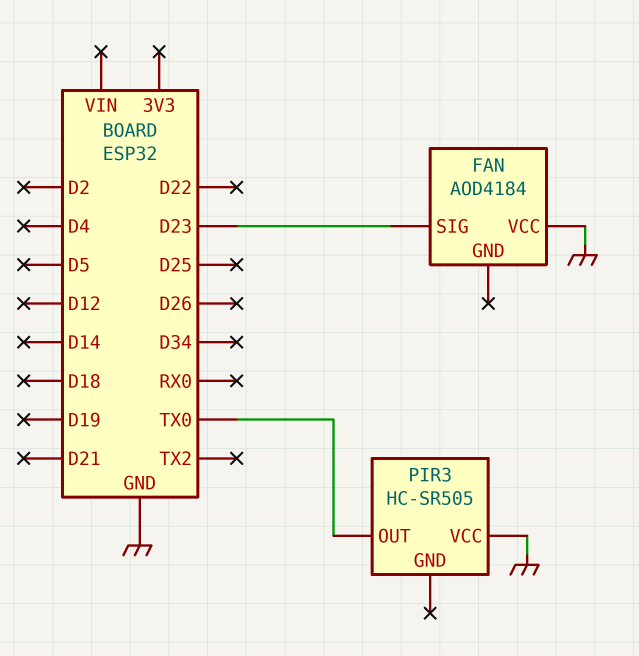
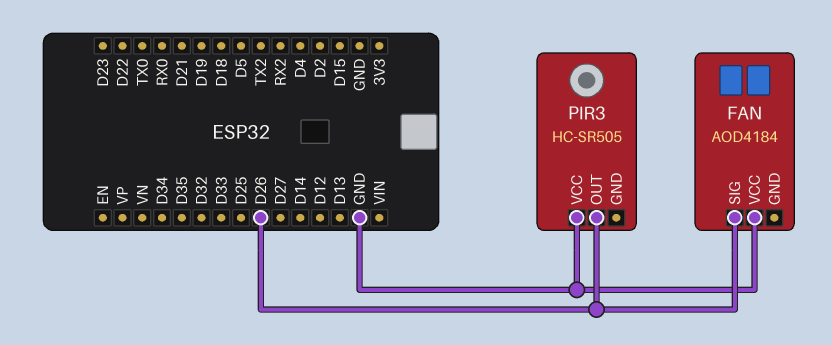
FAN pin SIG: D23 -> D26
PIR3 pin OUT: TX0 -> D26

